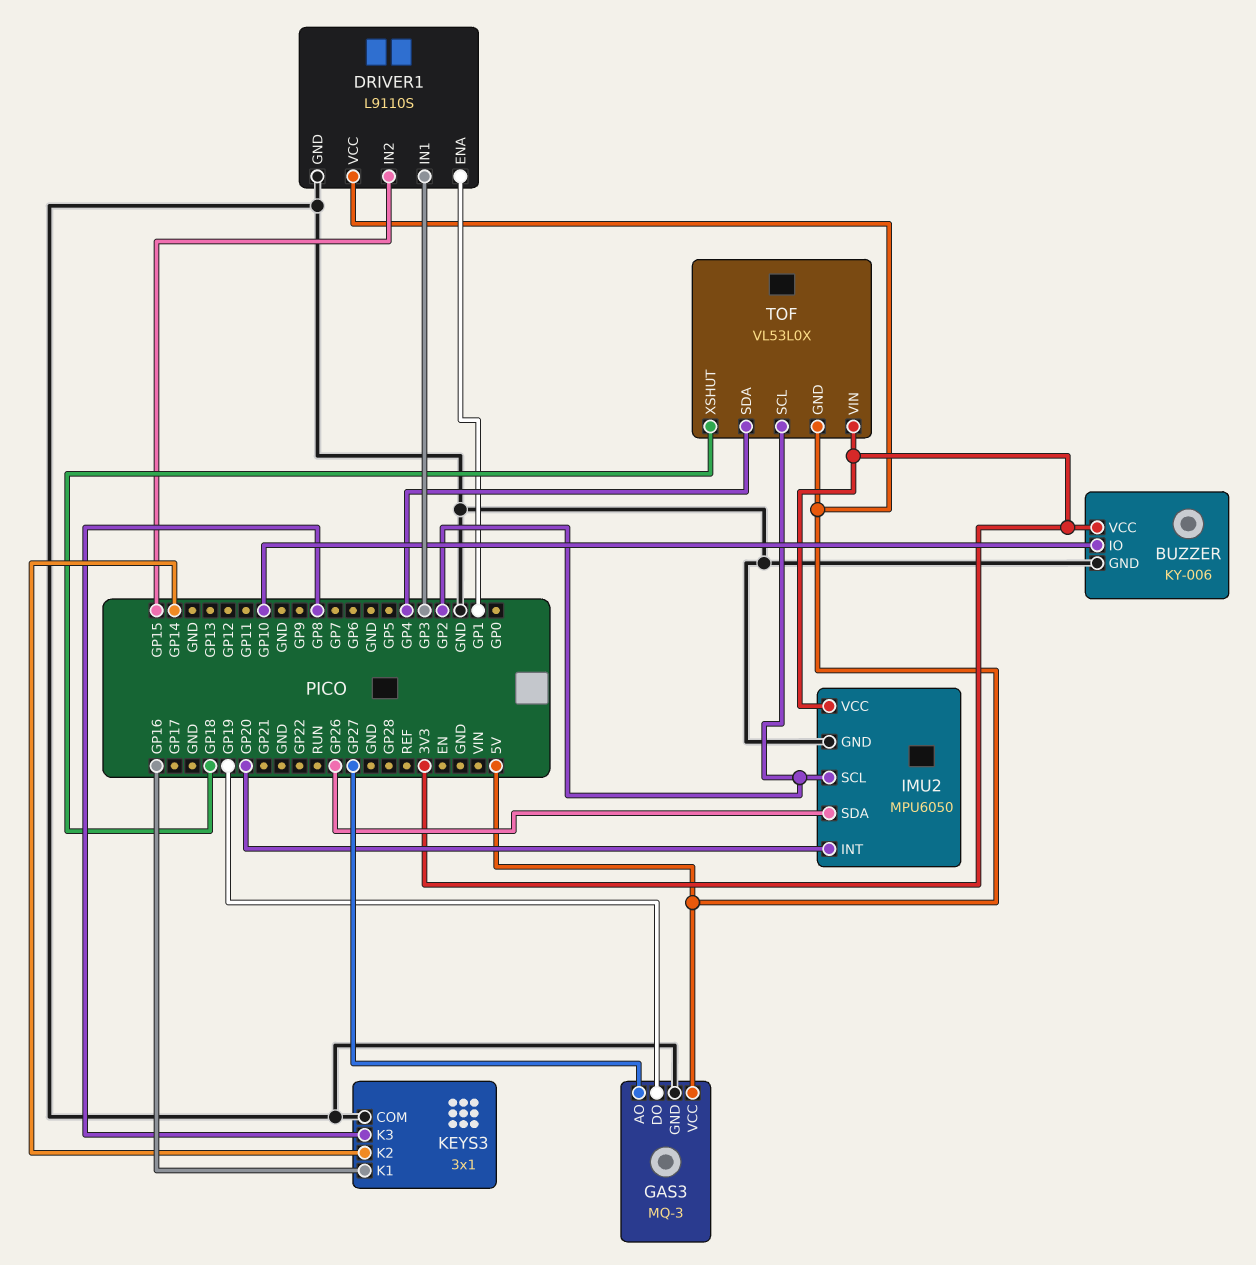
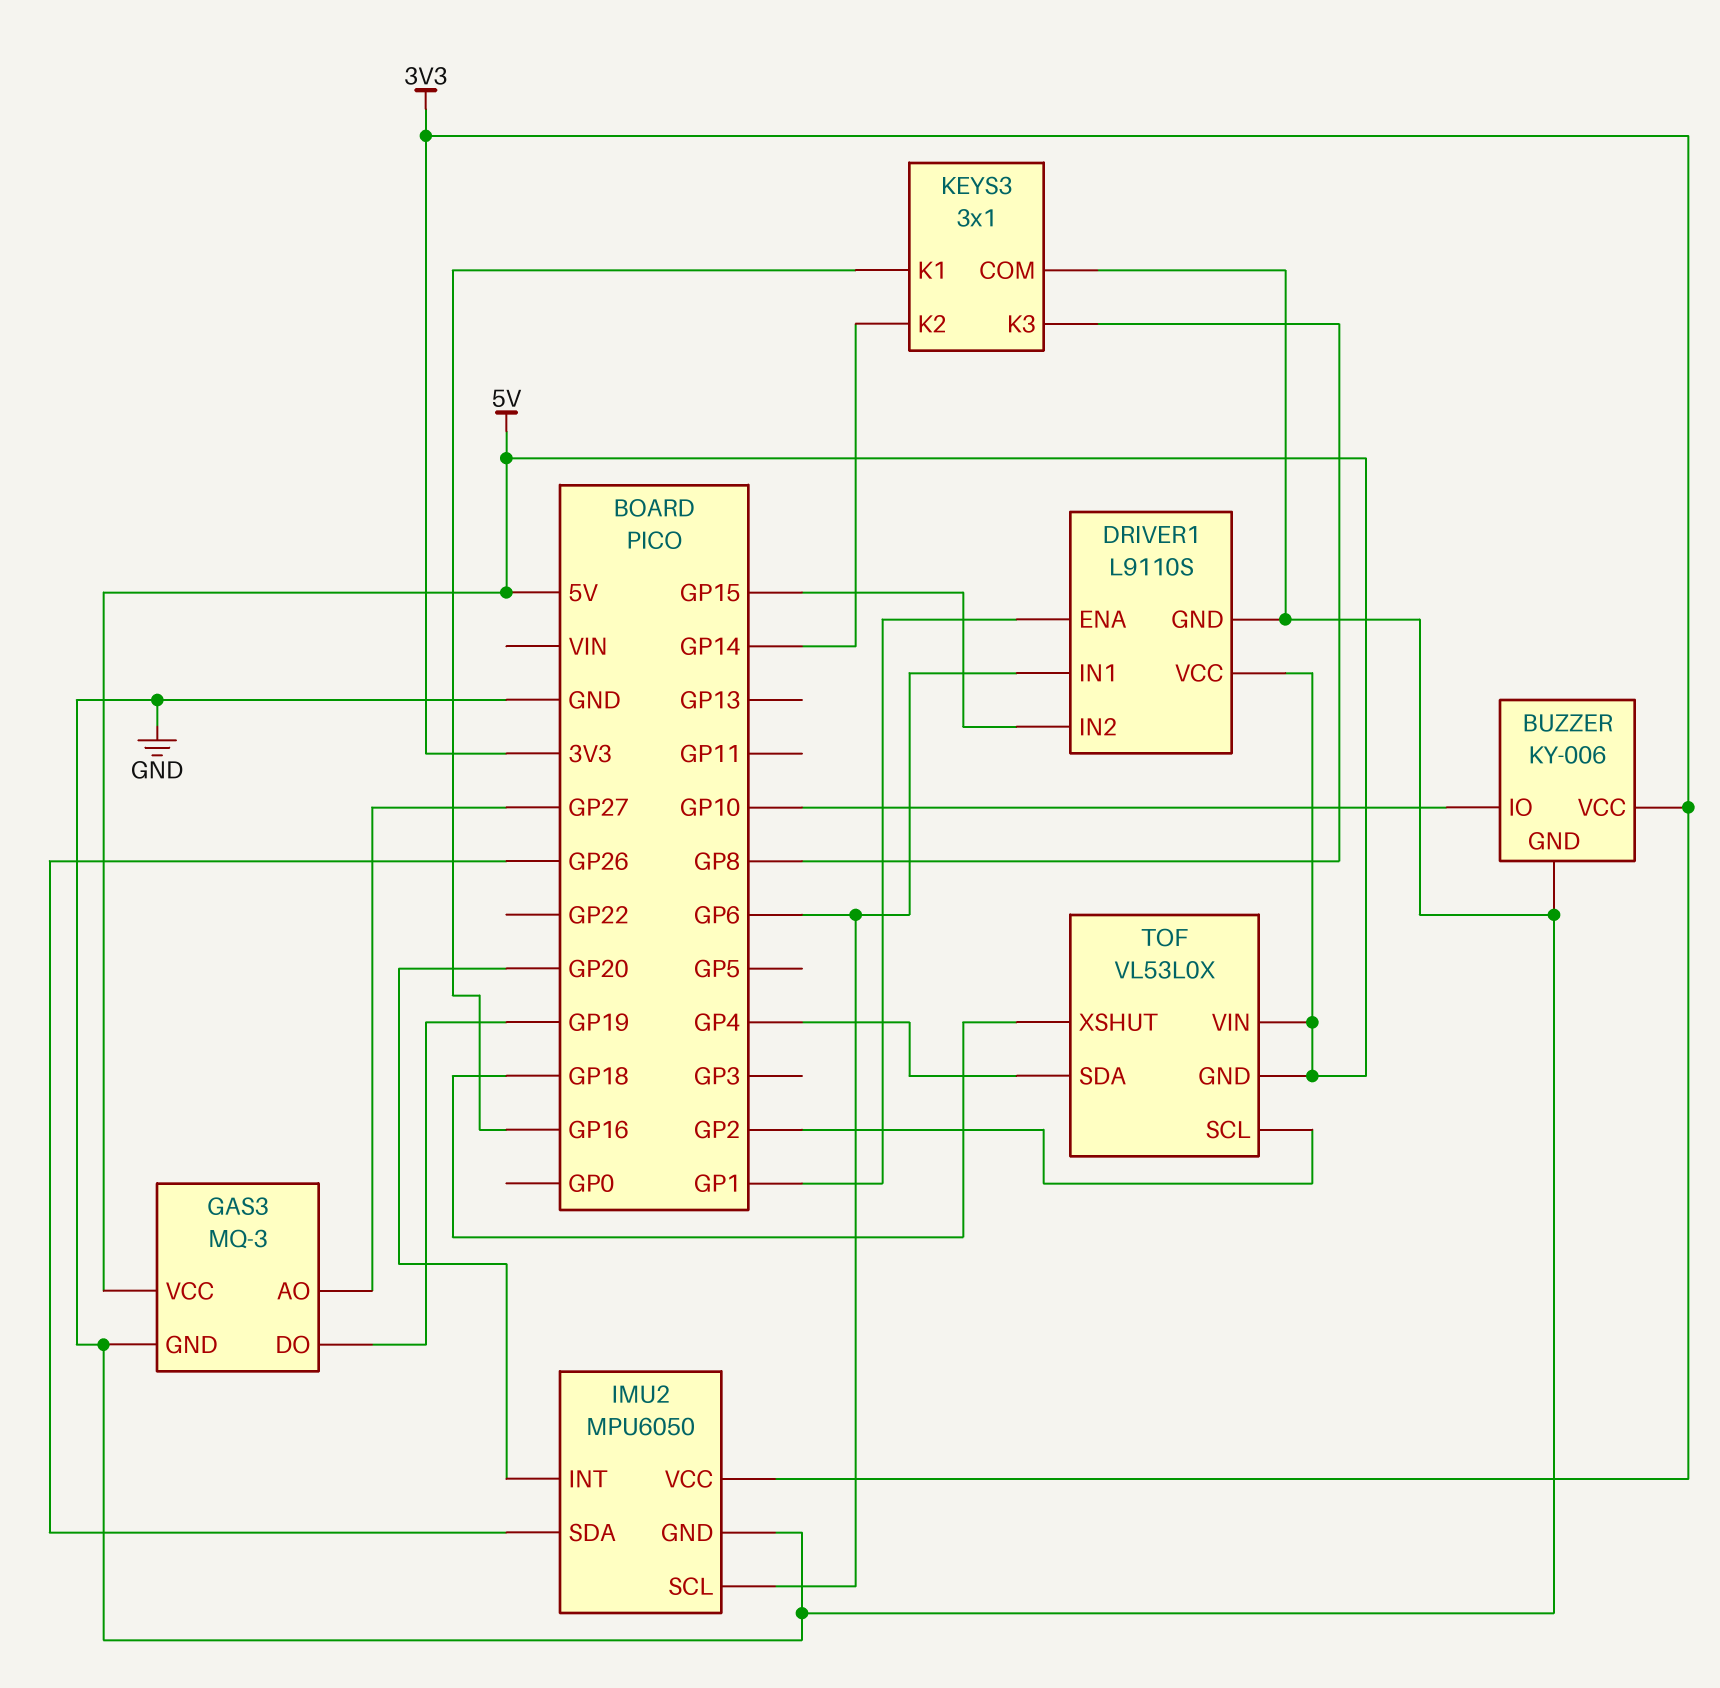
DRIVER1 pin IN1: GP3 -> GP6
IMU2 pin SCL: GP2 -> GP6
TOF pin VIN: 3V3 -> 5V

